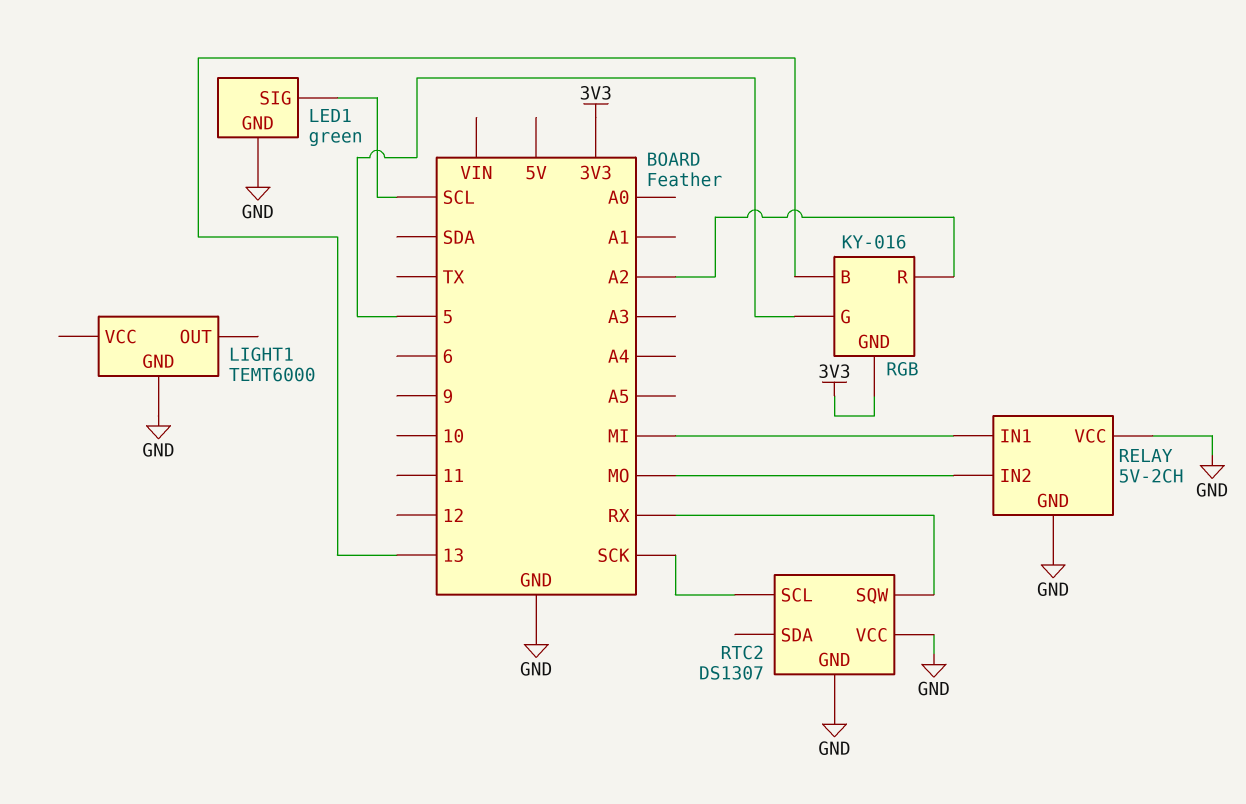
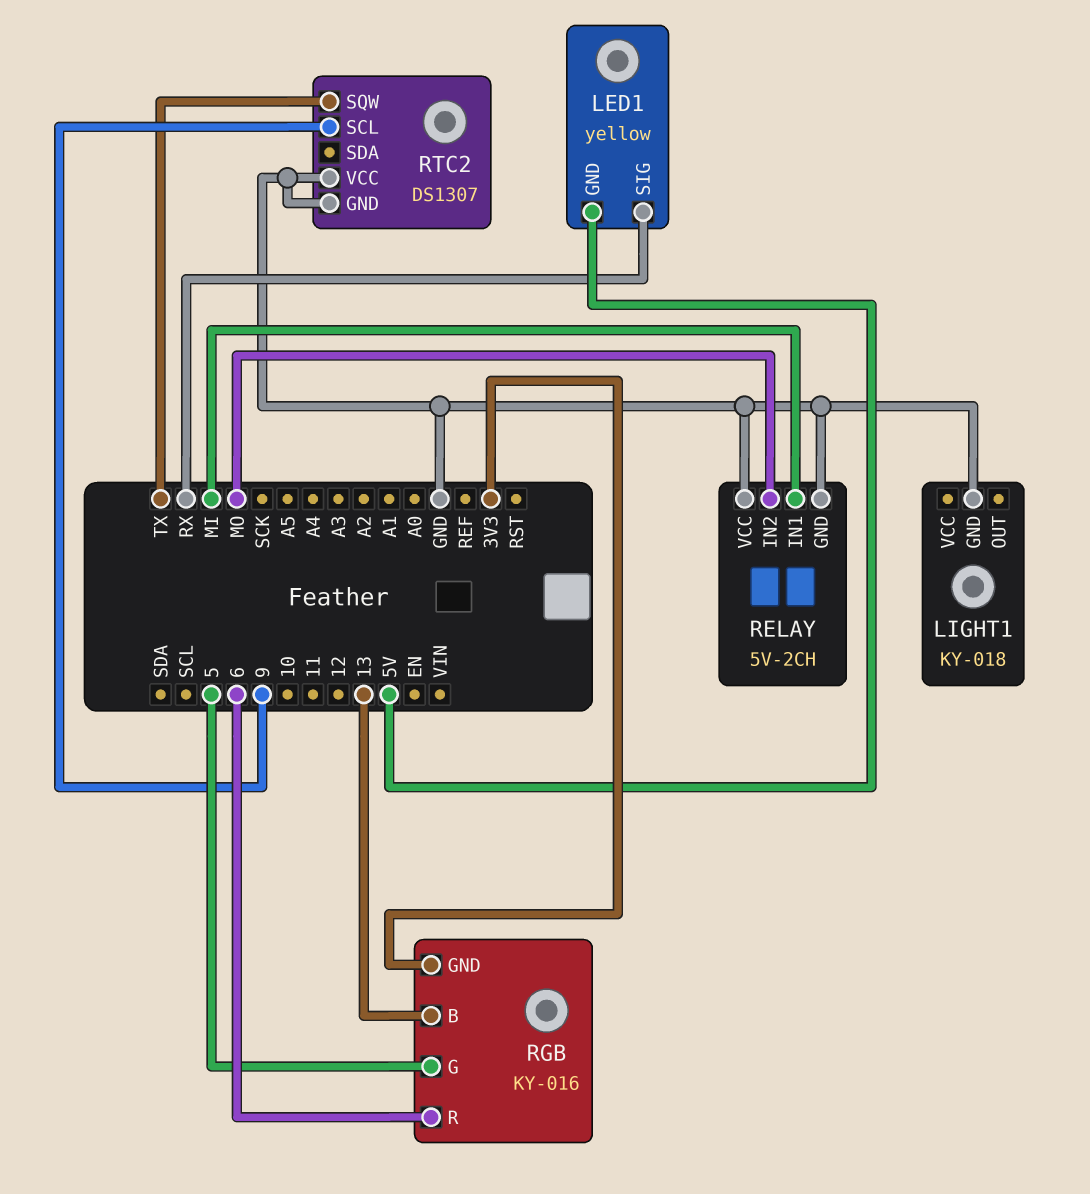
LED1: green -> yellow
LED1 pin GND: GND -> 5V
LED1 pin SIG: SCL -> RX
LIGHT1: TEMT6000 -> KY-018
RGB pin R: A2 -> 6
RTC2 pin SCL: SCK -> 9
RTC2 pin SQW: RX -> TX

